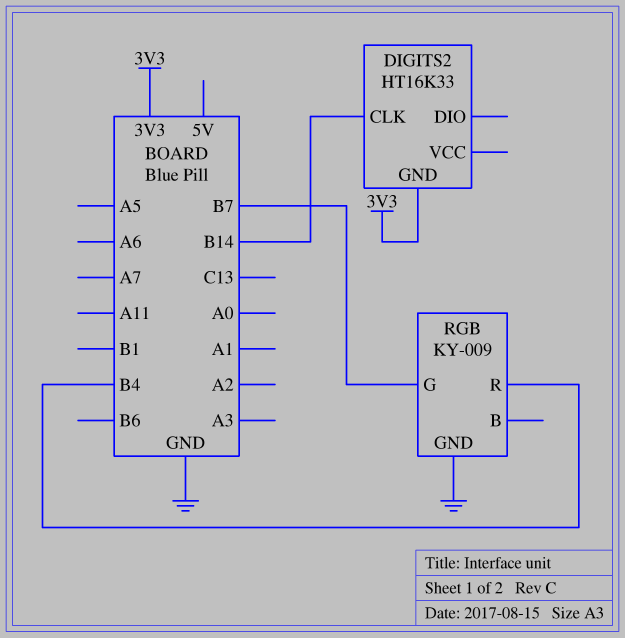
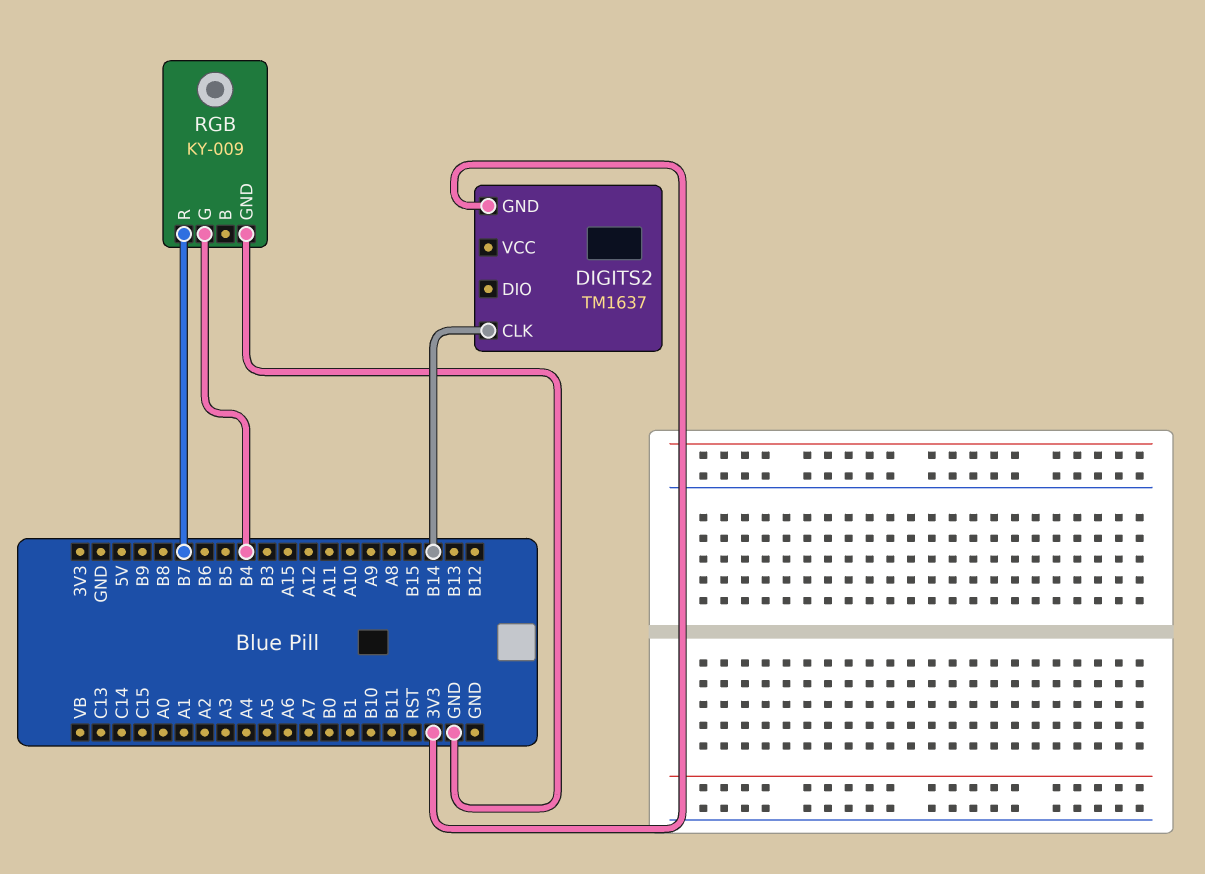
DIGITS2: HT16K33 -> TM1637
RGB pin G: B7 -> B4
RGB pin R: B4 -> B7

